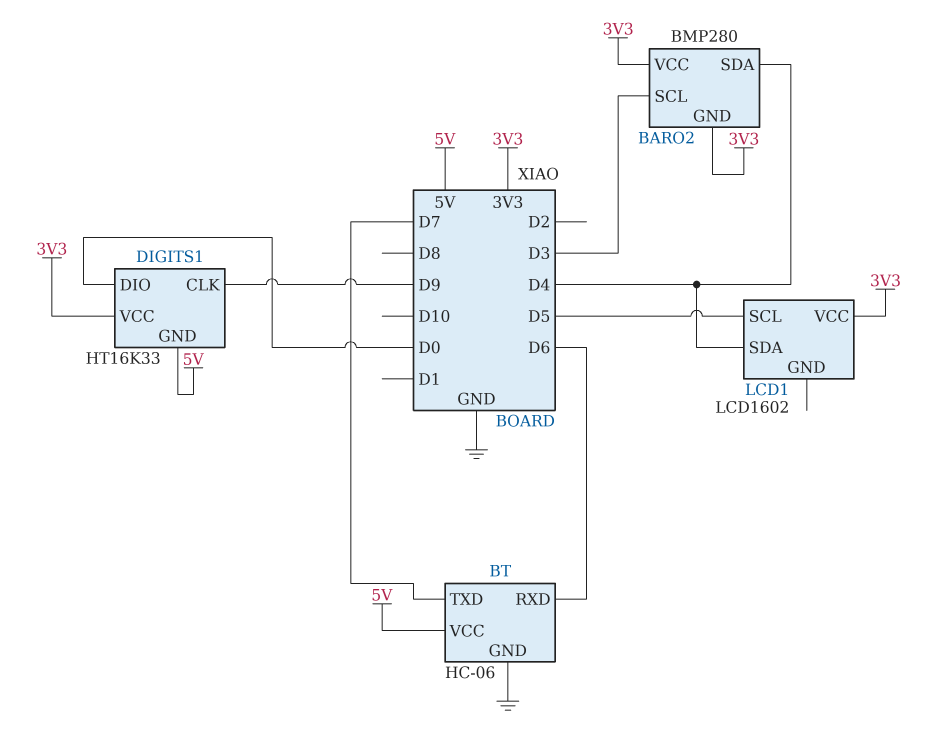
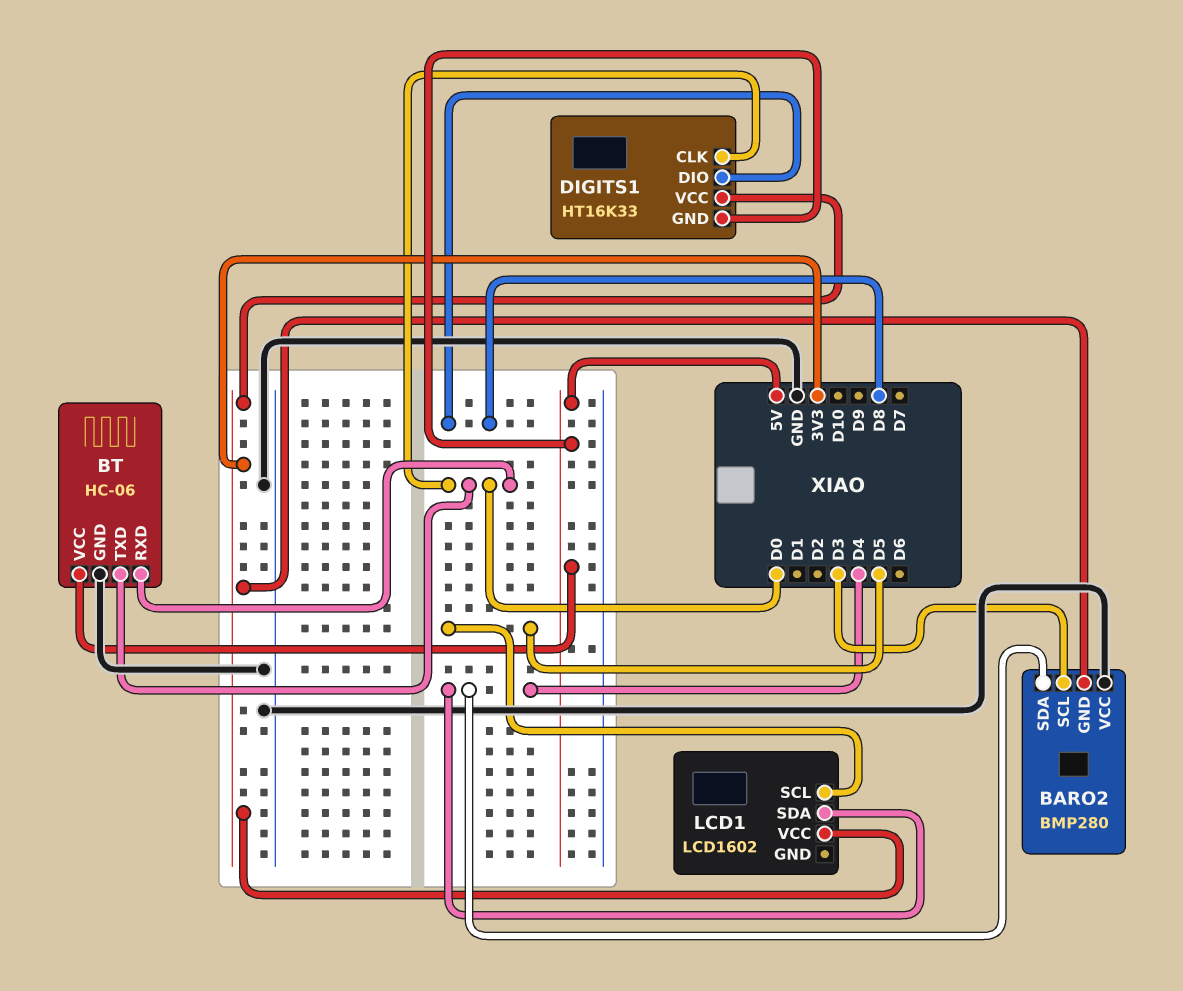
BARO2 pin VCC: 3V3 -> GND
BT pin RXD: D6 -> D0
BT pin TXD: D7 -> D0
DIGITS1 pin CLK: D9 -> D0
DIGITS1 pin DIO: D0 -> D8

